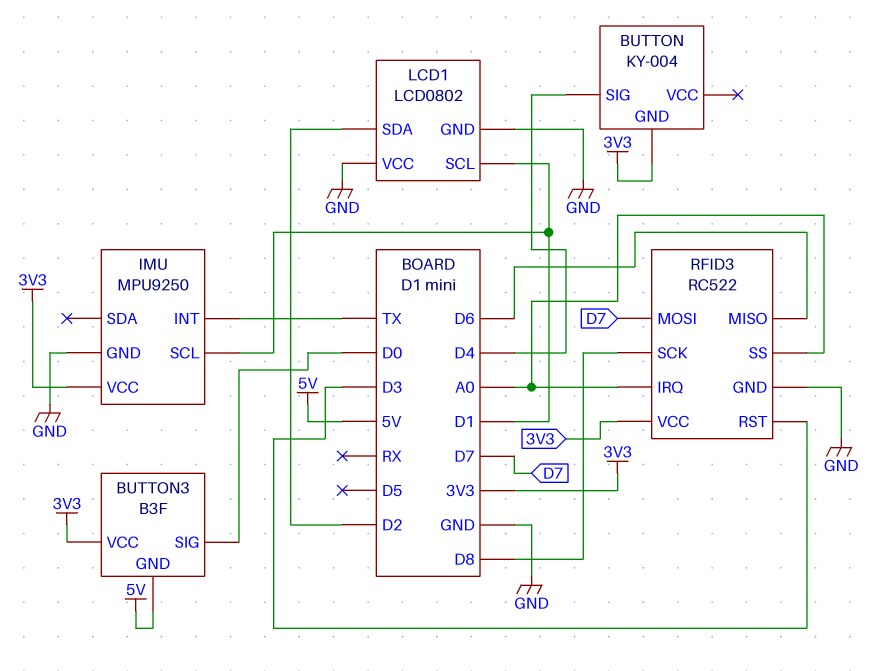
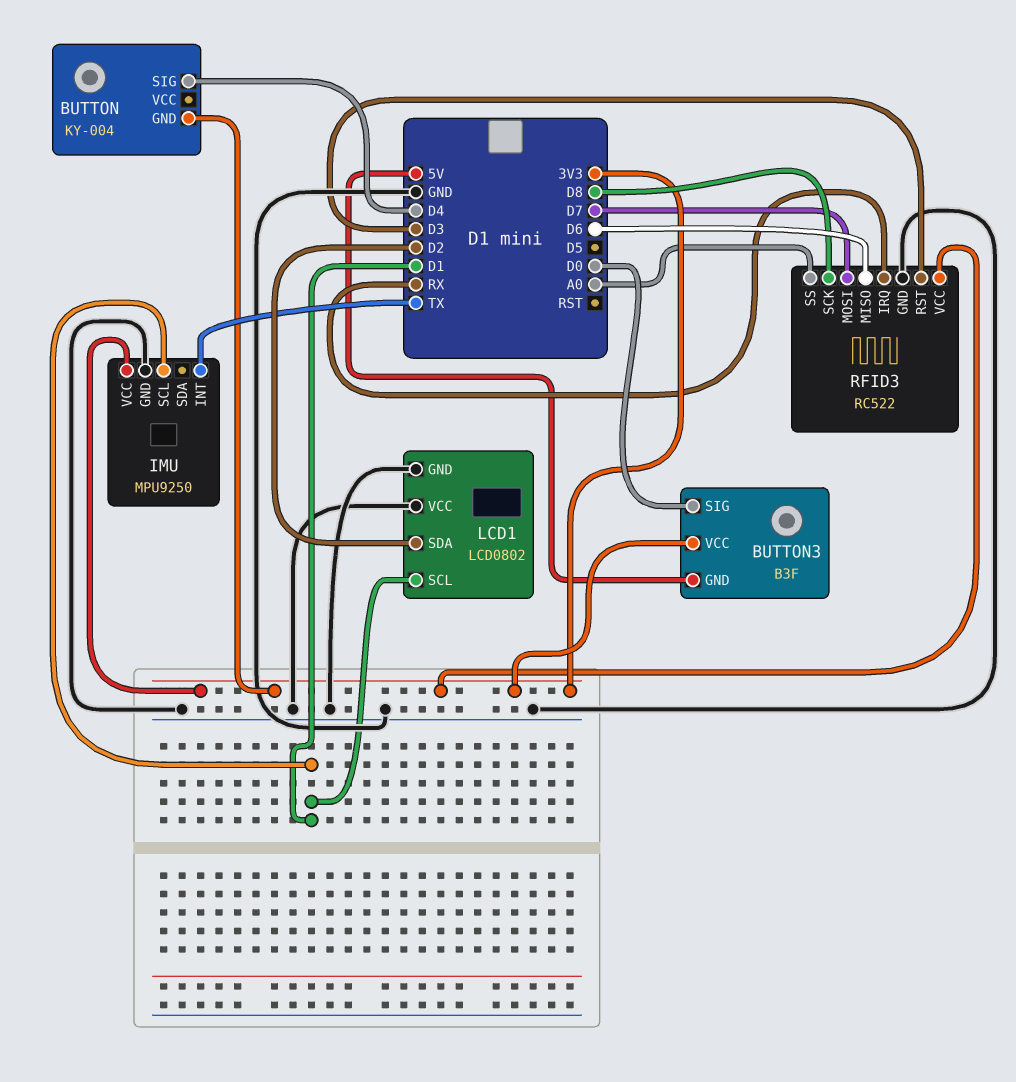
RFID3 pin IRQ: A0 -> RX

